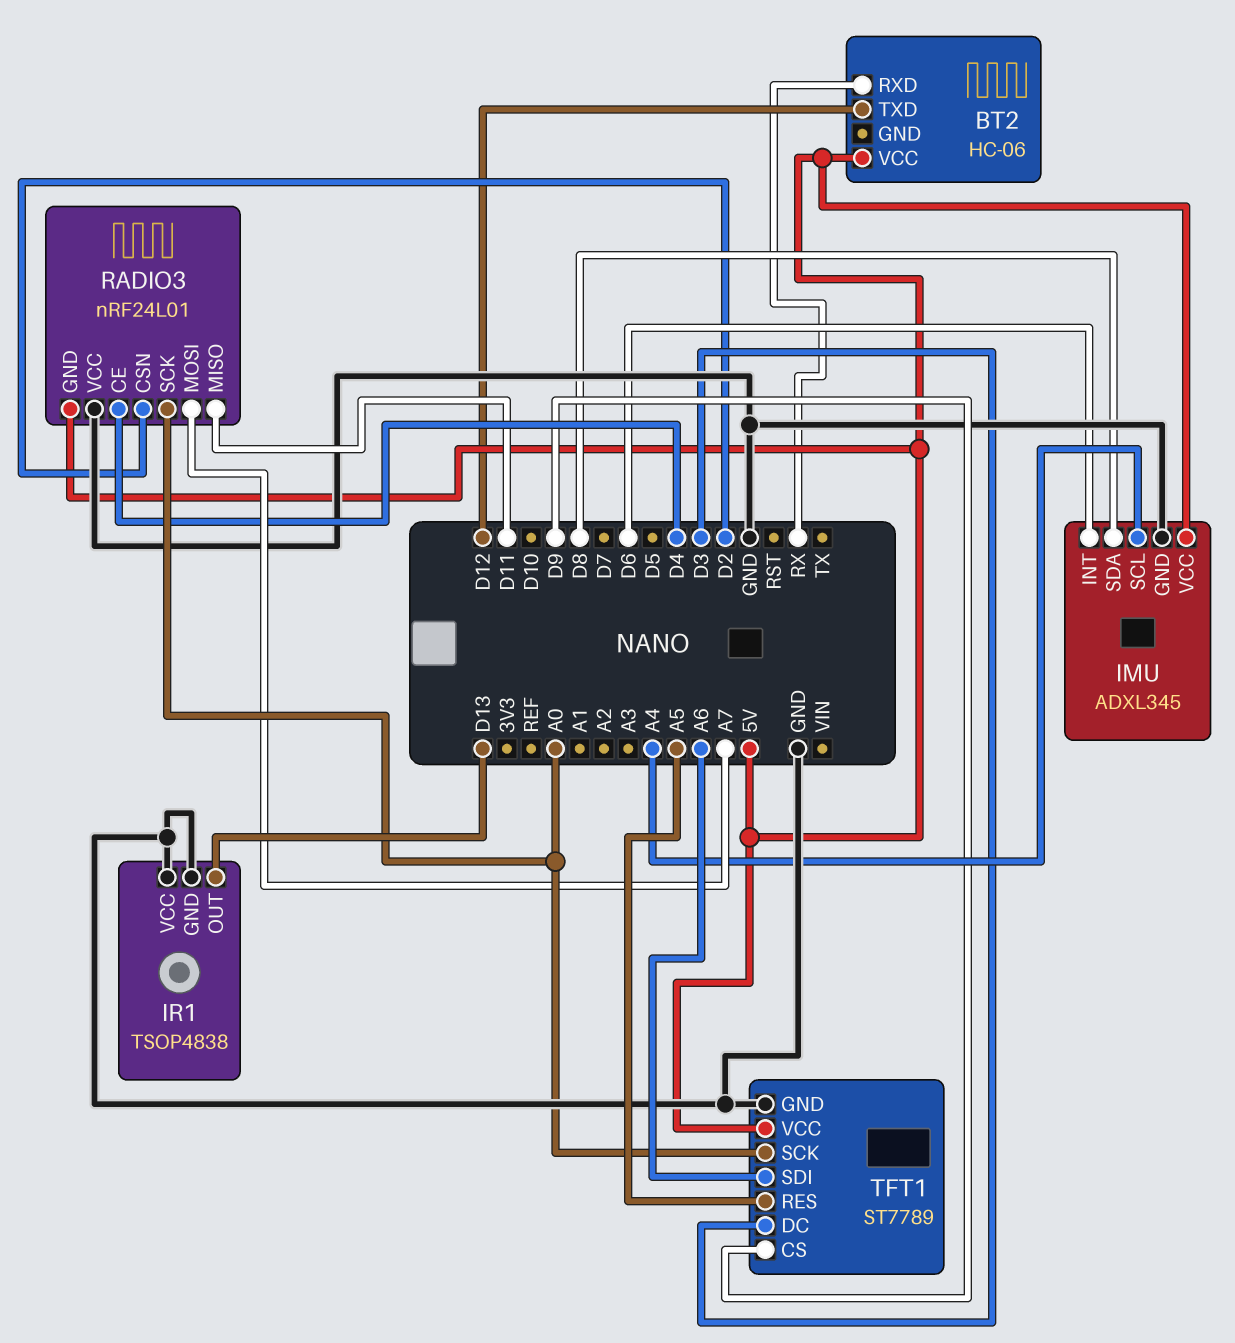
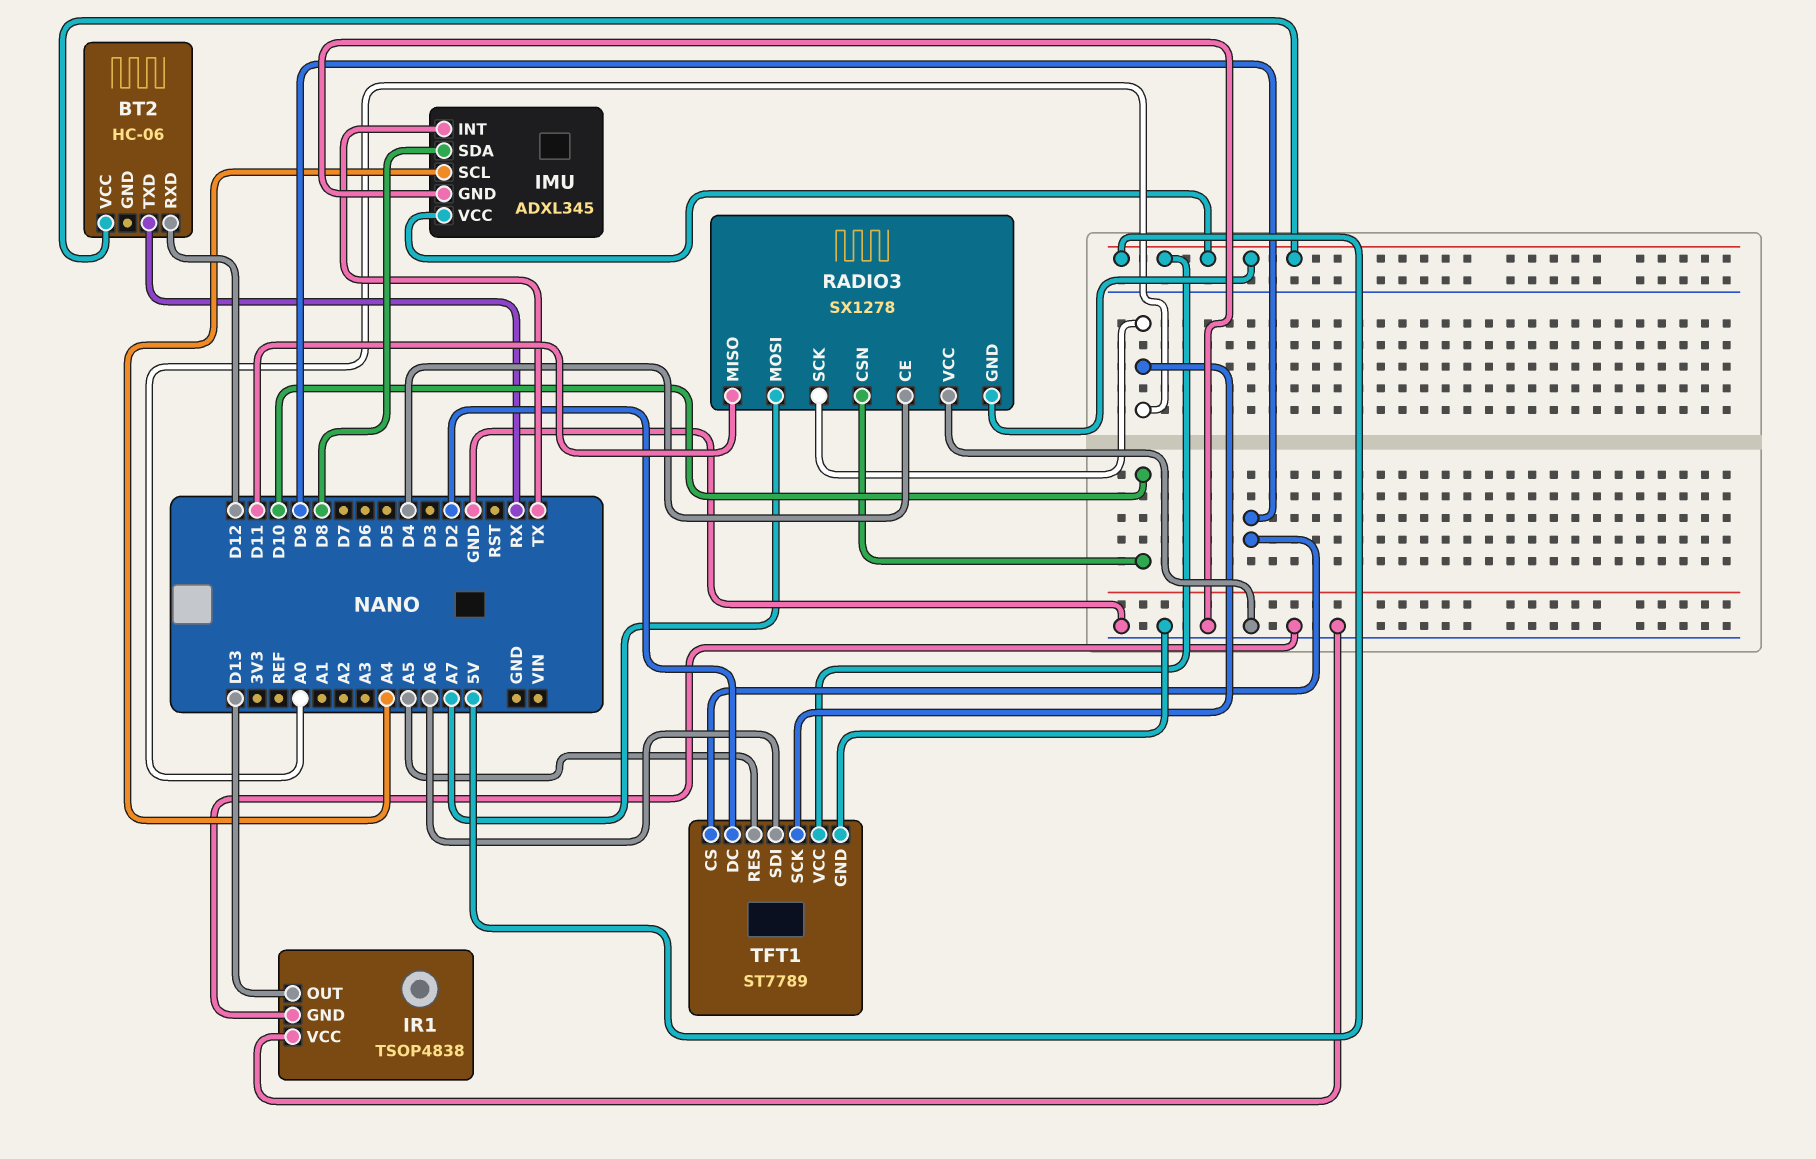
BT2 pin RXD: RX -> D12
BT2 pin TXD: D12 -> RX
IMU pin INT: D6 -> TX
RADIO3: nRF24L01 -> SX1278
RADIO3 pin CSN: D2 -> D10
TFT1 pin DC: D3 -> D2

